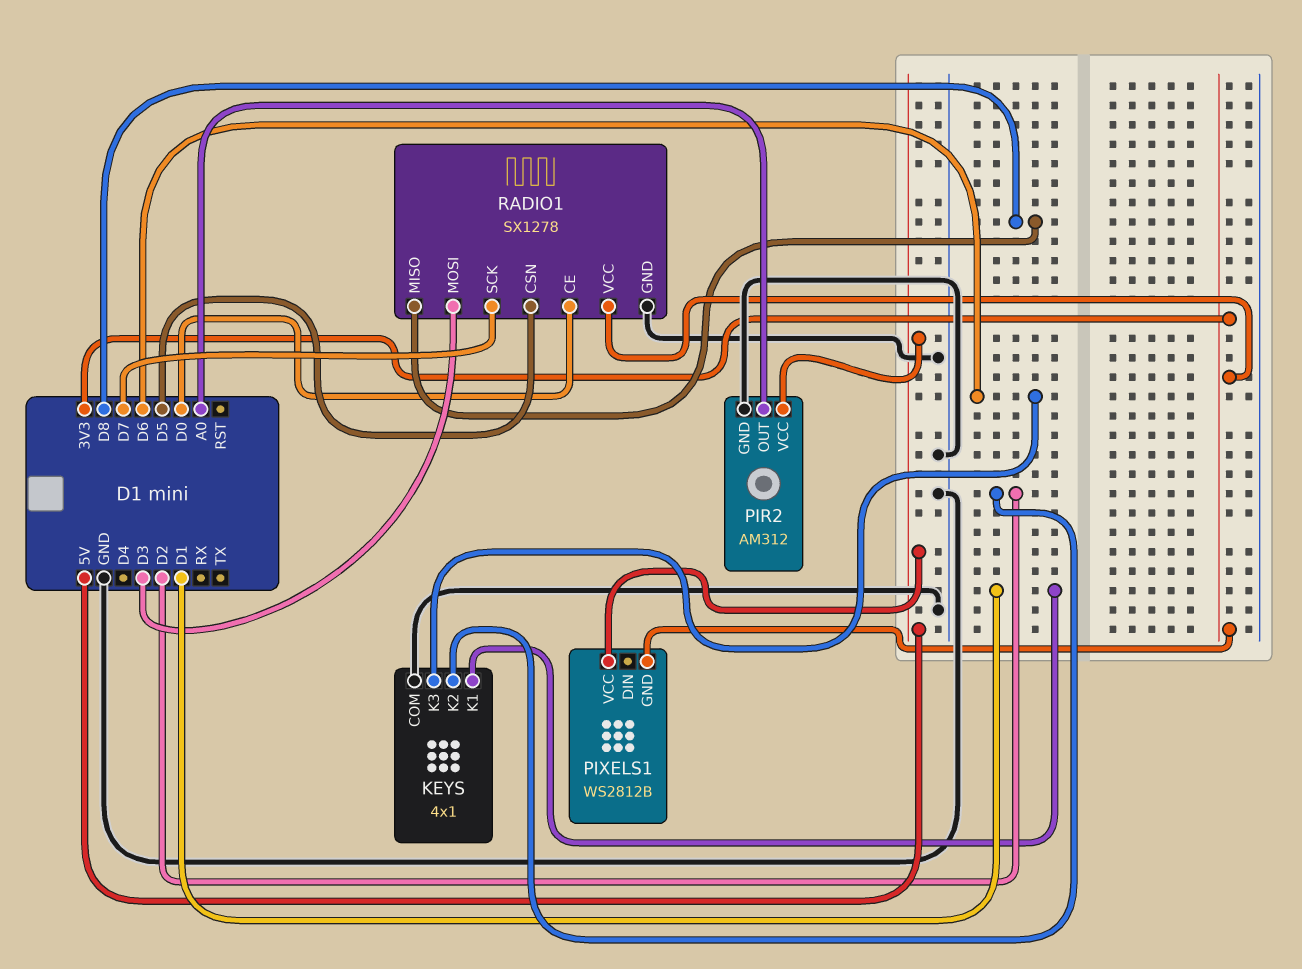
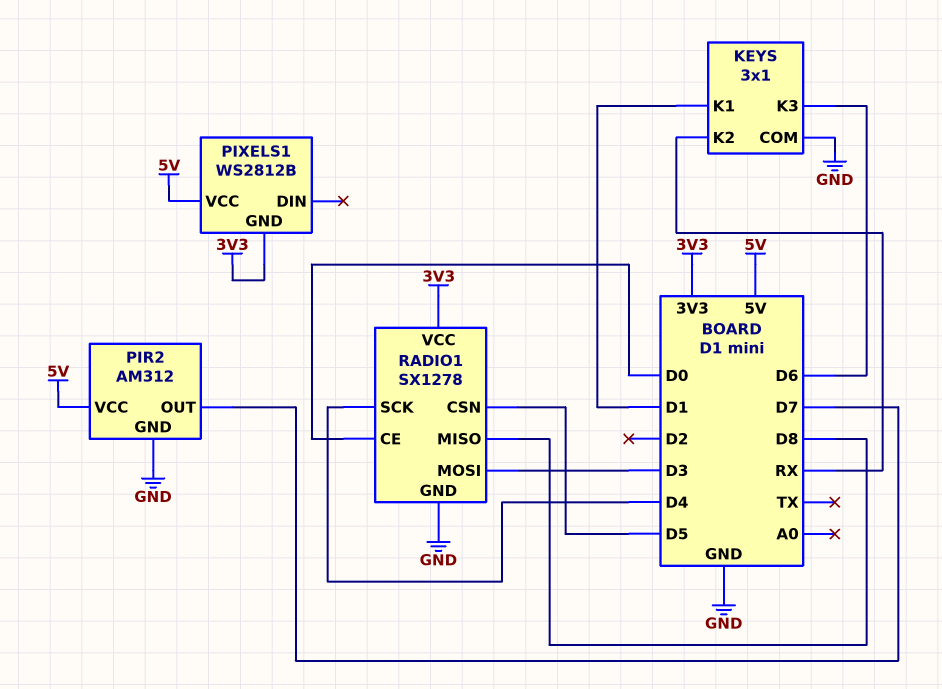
KEYS: 4x1 -> 3x1
KEYS pin K2: D2 -> RX
PIR2 pin OUT: A0 -> D7
RADIO1 pin SCK: D7 -> D4

